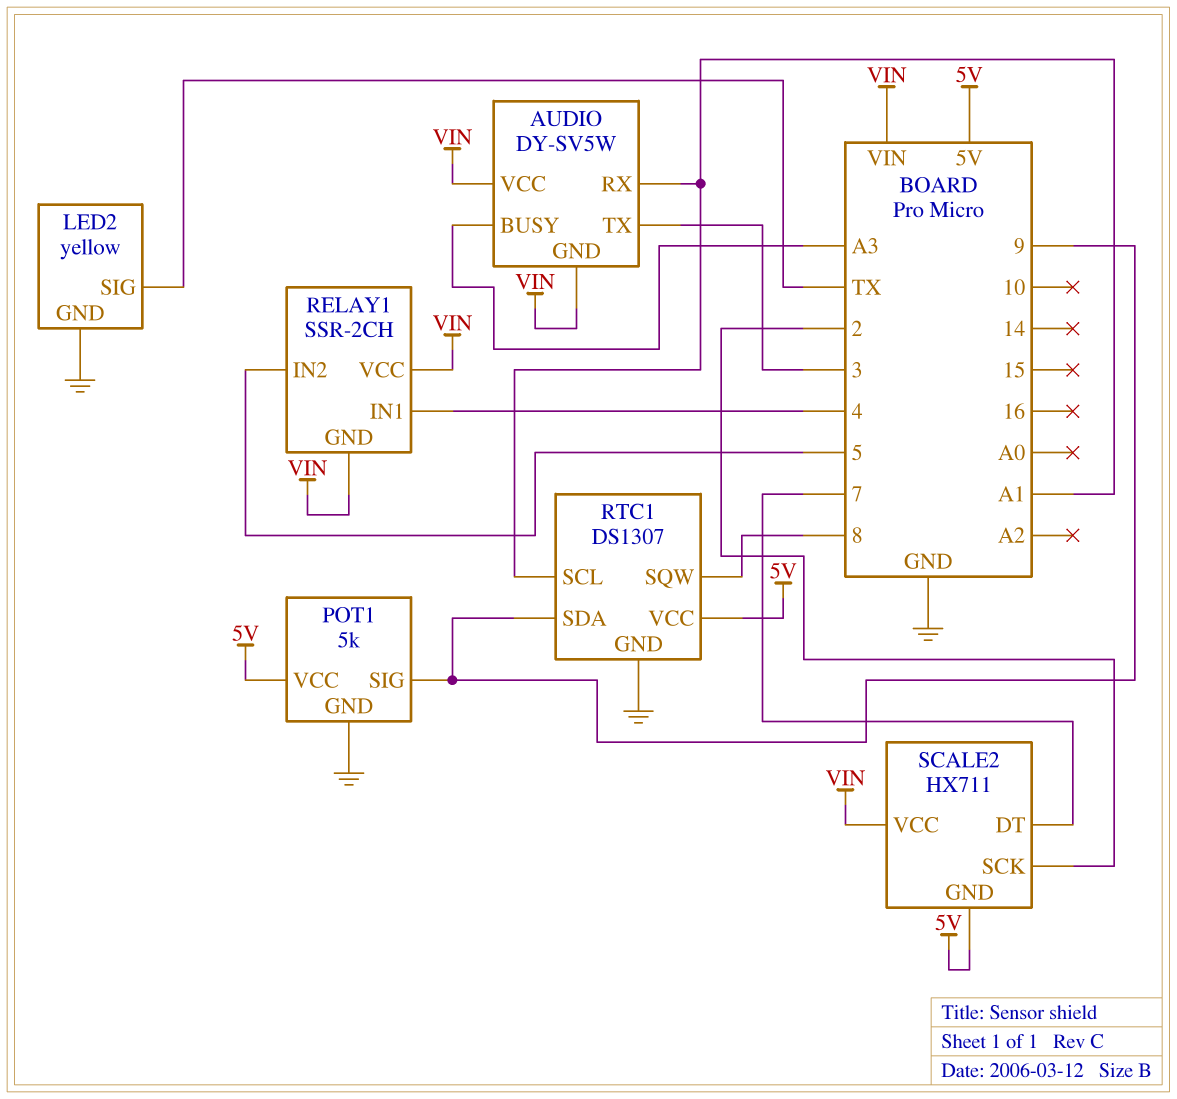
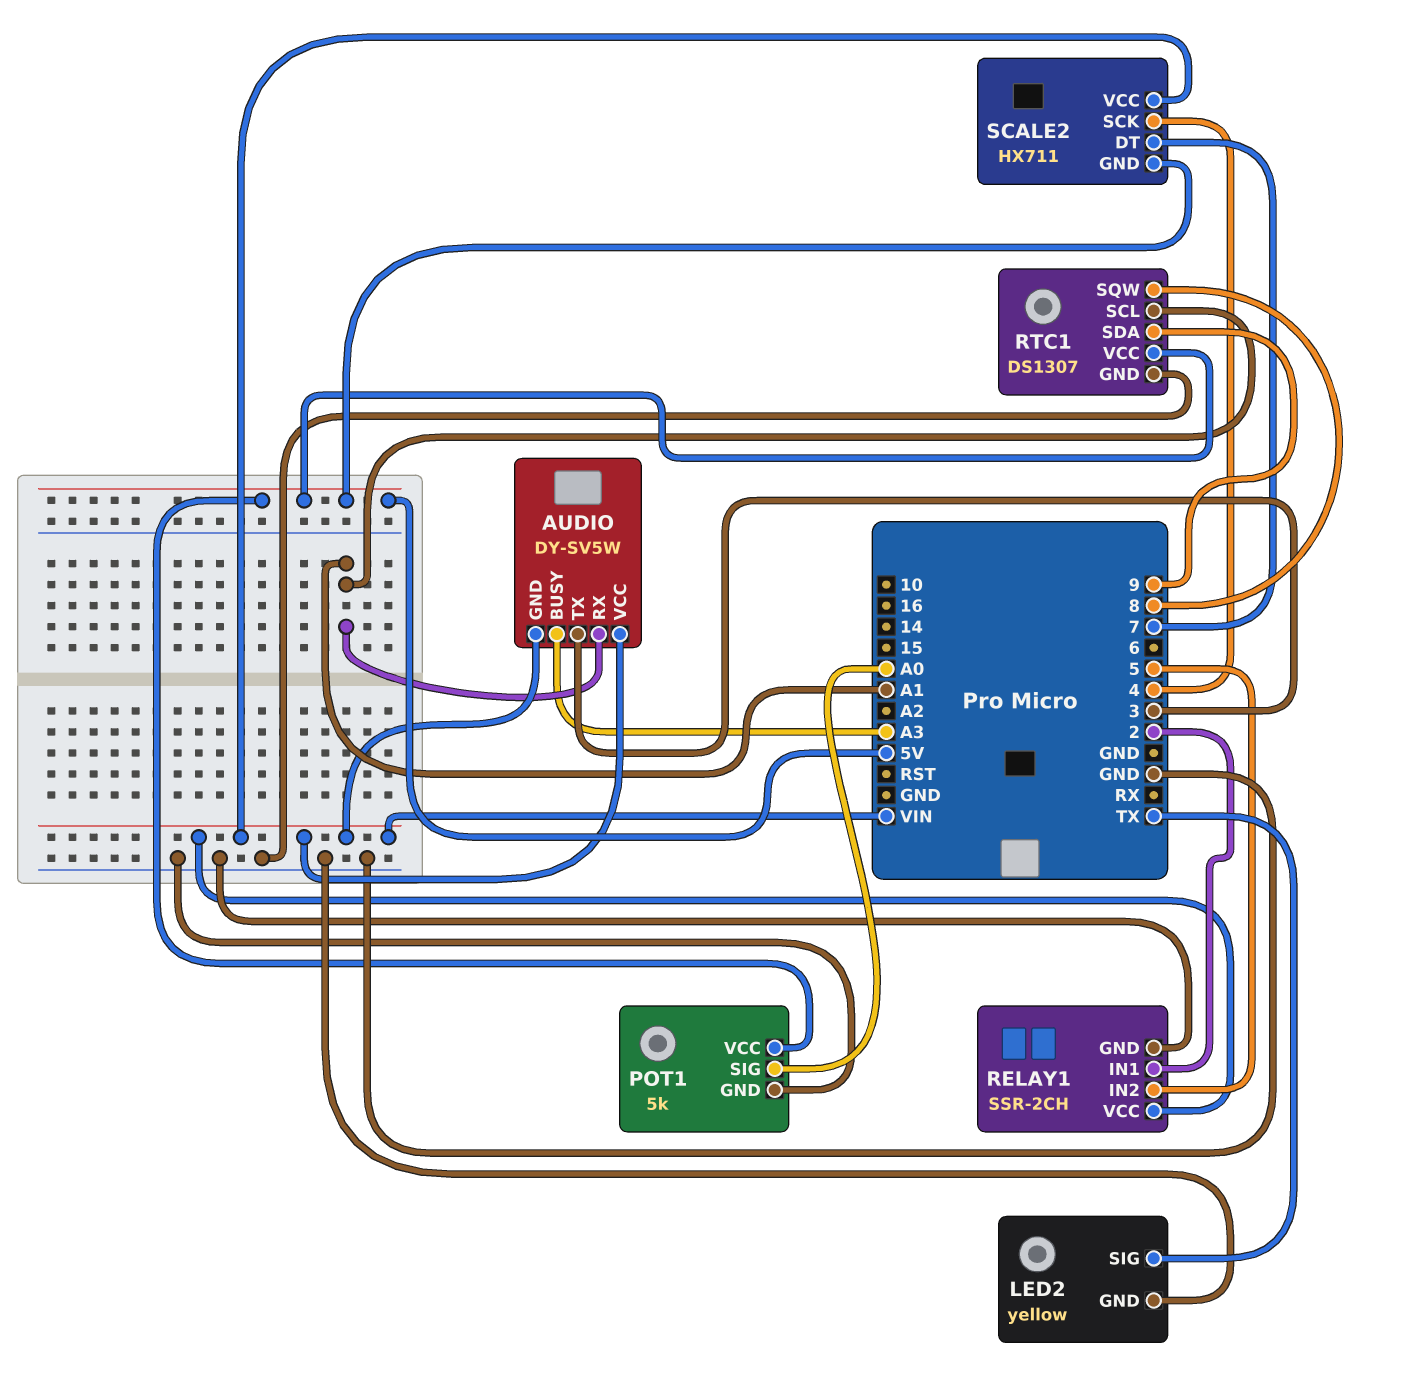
POT1 pin SIG: 9 -> A0
RELAY1 pin GND: VIN -> GND
RELAY1 pin IN1: 4 -> 2
SCALE2 pin SCK: 2 -> 4

